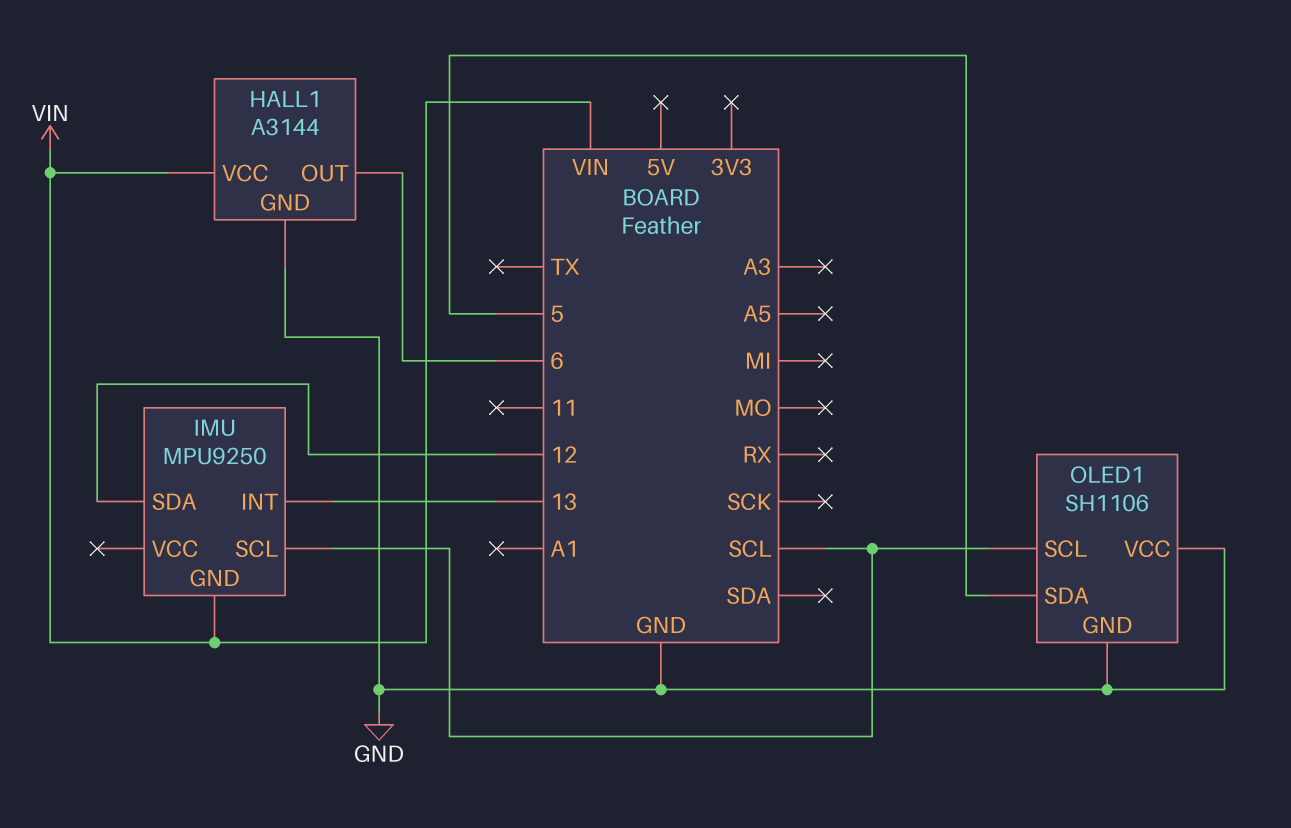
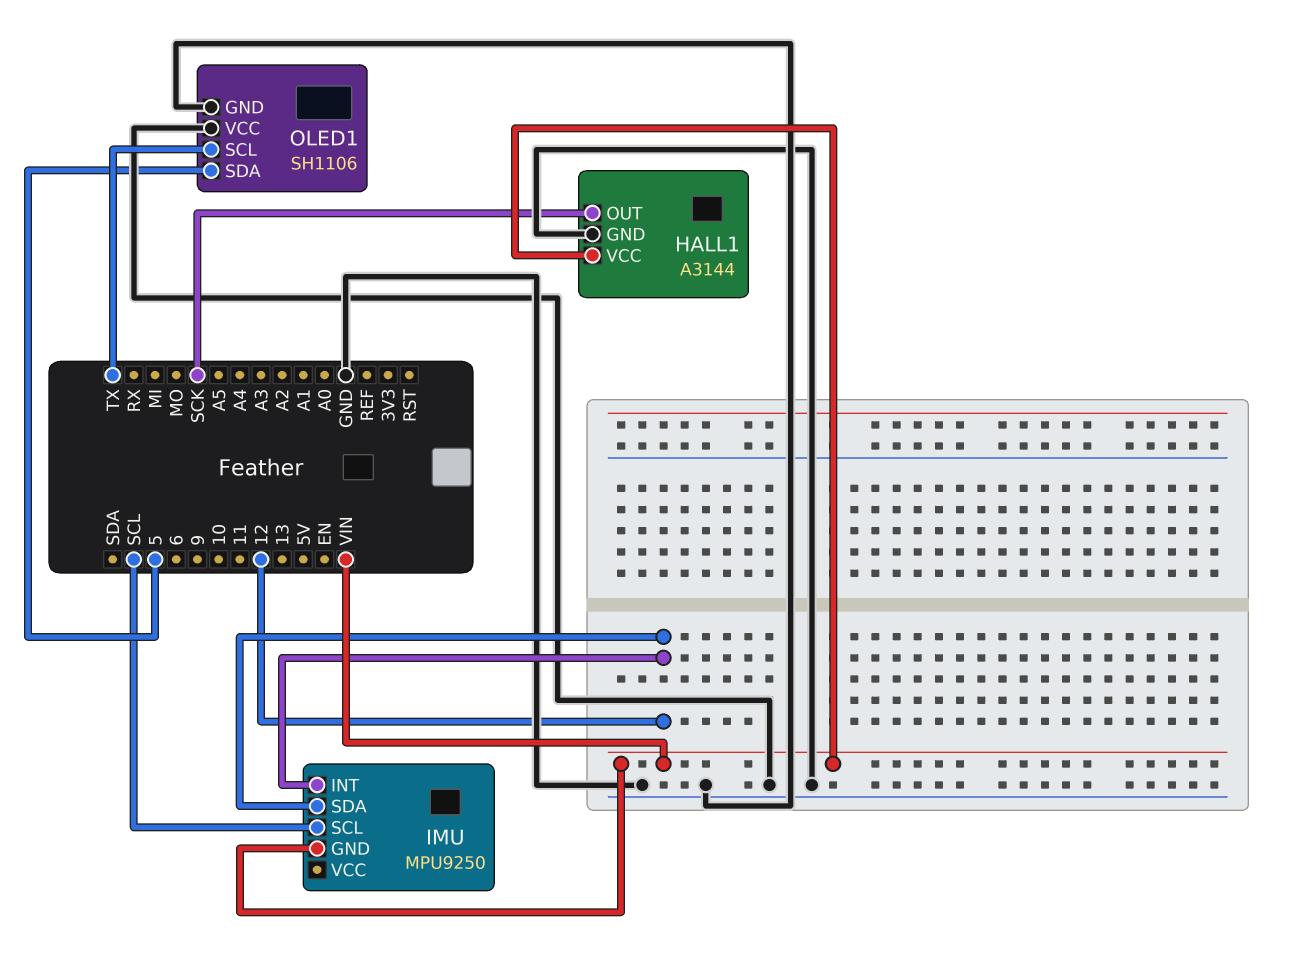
HALL1 pin OUT: 6 -> SCK
IMU pin INT: 13 -> 12
OLED1 pin SCL: SCL -> TX

